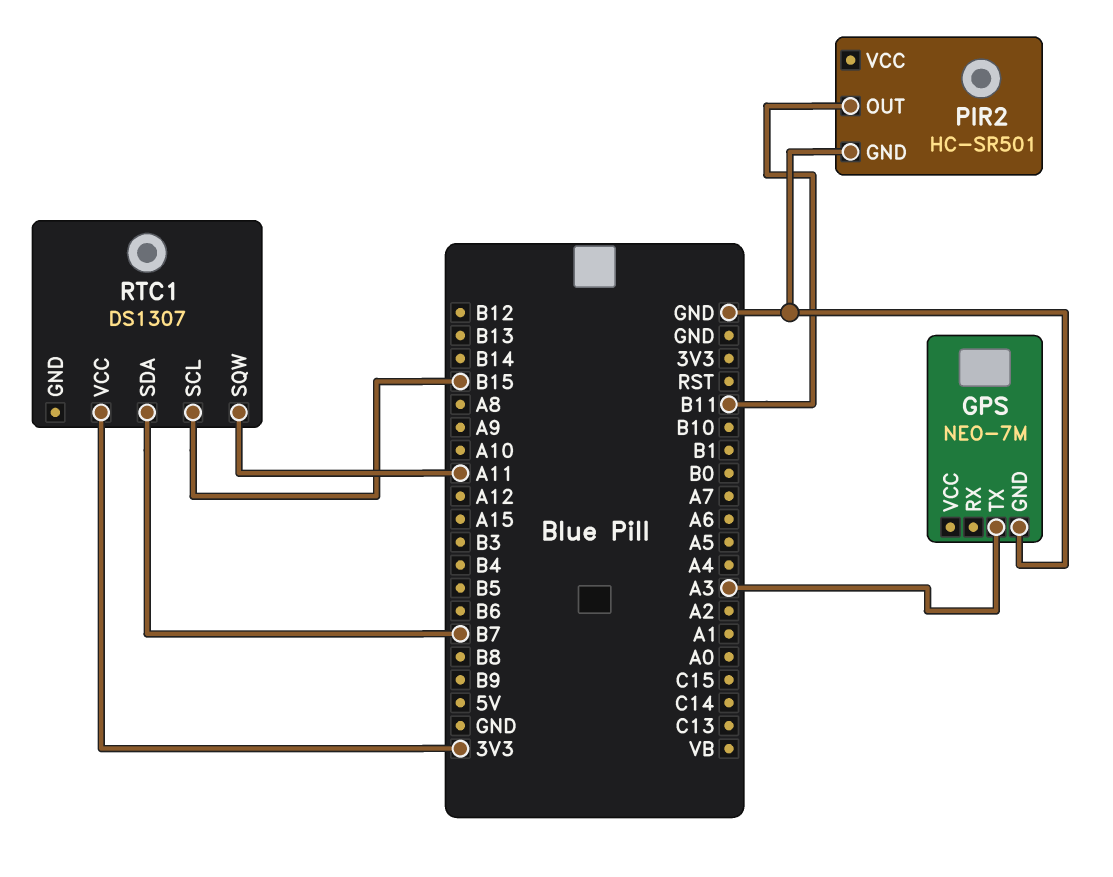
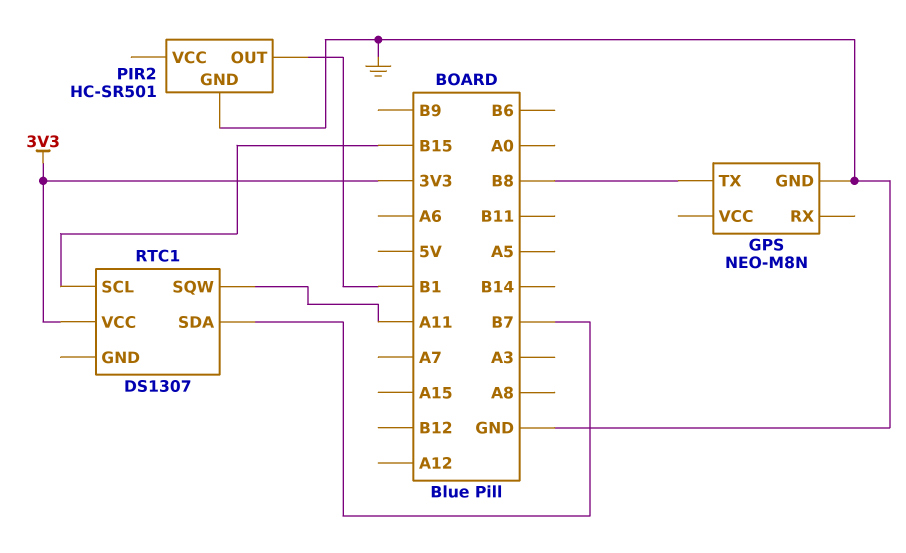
GPS: NEO-7M -> NEO-M8N
GPS pin TX: A3 -> B8
PIR2 pin OUT: B11 -> B1

